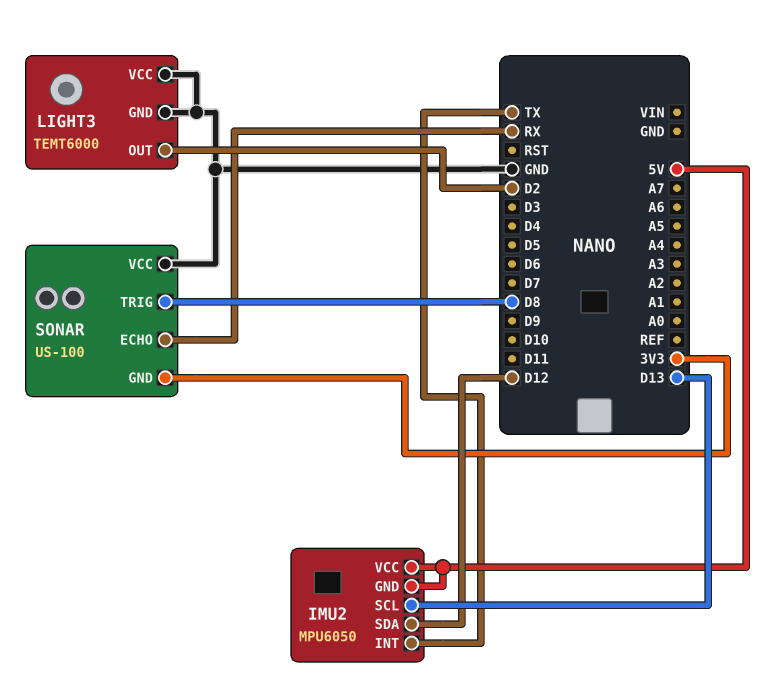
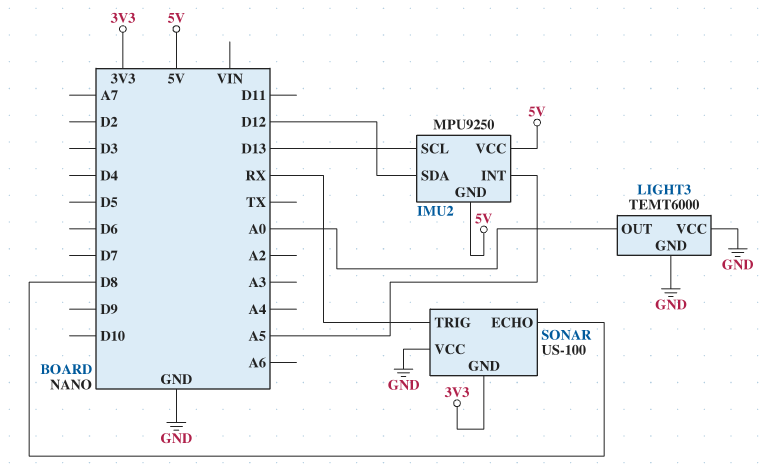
IMU2: MPU6050 -> MPU9250
IMU2 pin INT: TX -> A5
LIGHT3 pin OUT: D2 -> A0
SONAR pin ECHO: RX -> D8
SONAR pin TRIG: D8 -> RX

